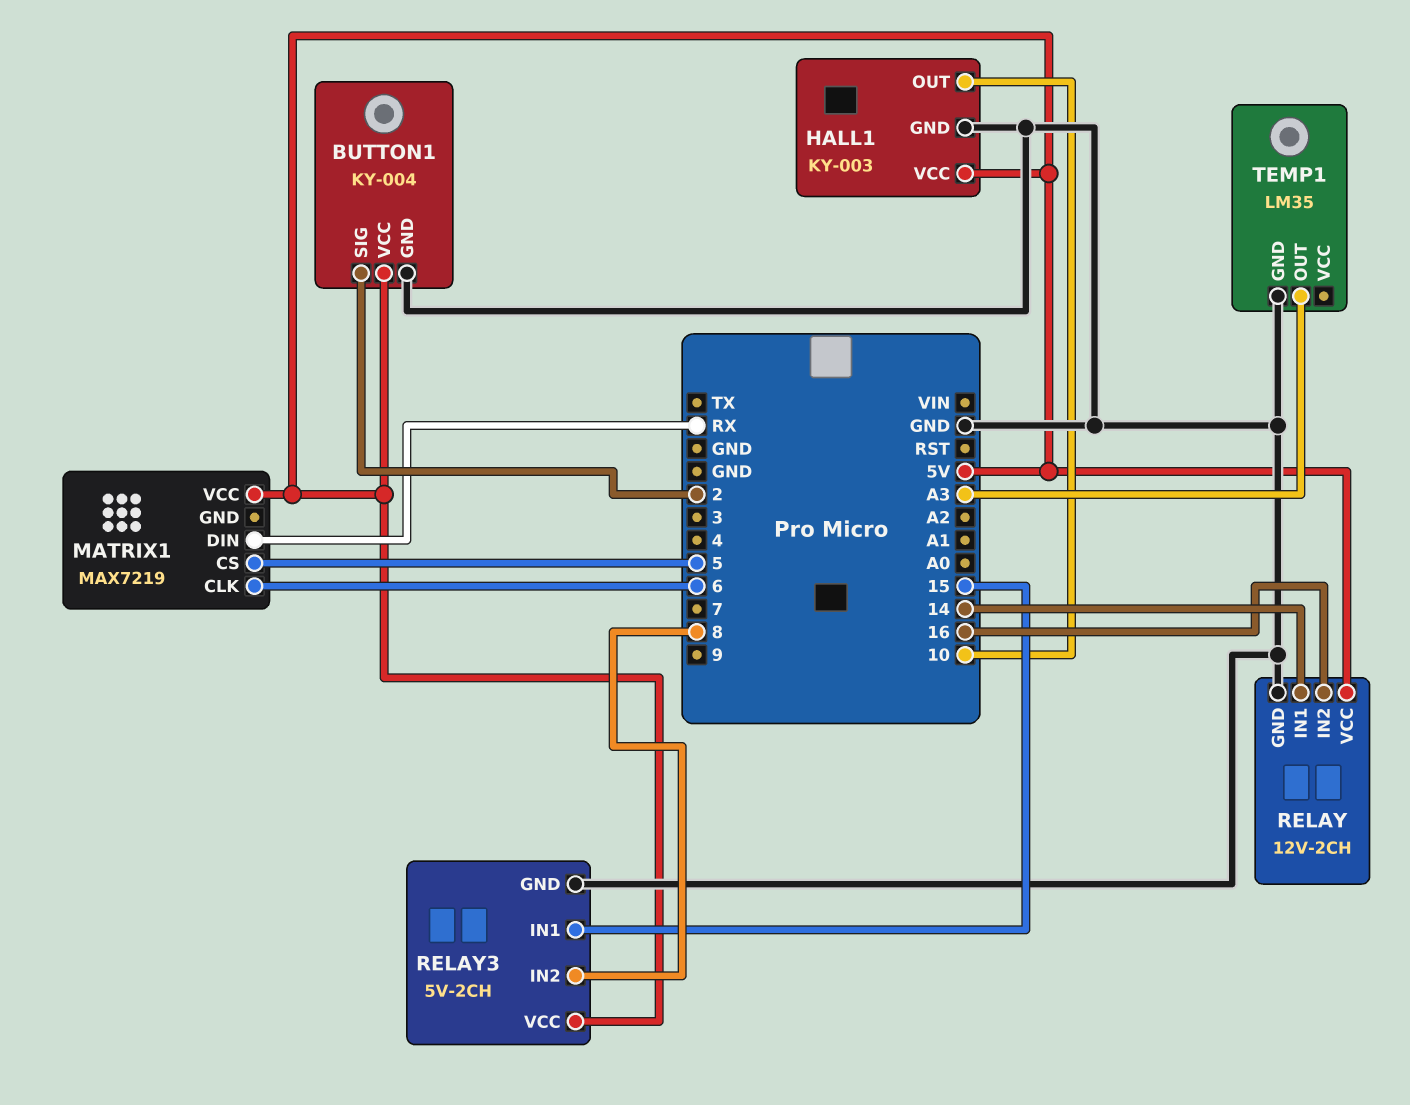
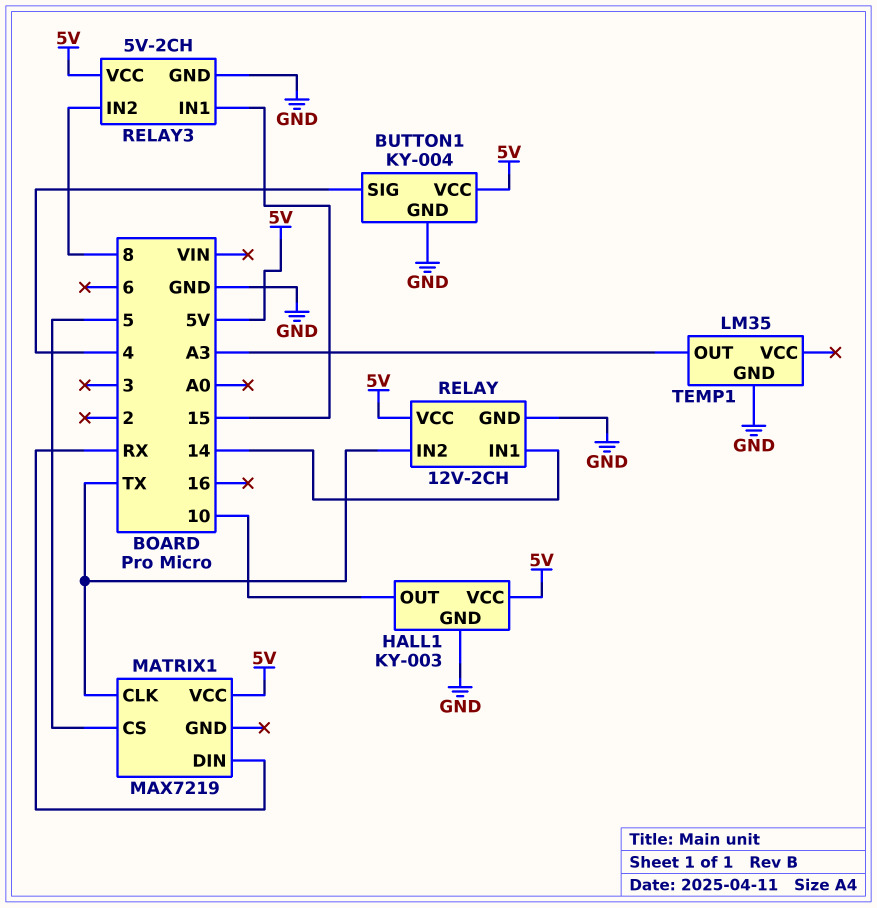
BUTTON1 pin SIG: 2 -> 4
MATRIX1 pin CLK: 6 -> TX
RELAY pin IN2: 16 -> TX

